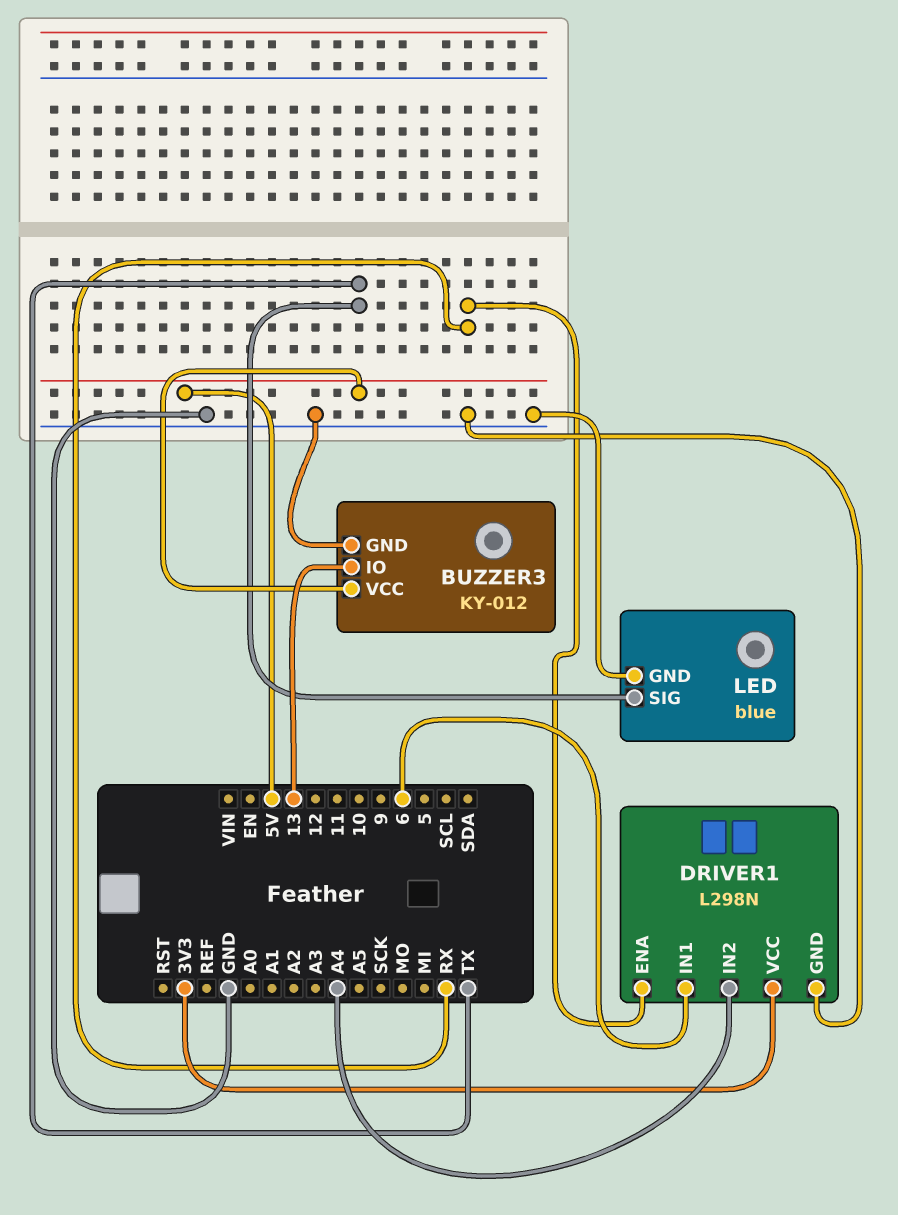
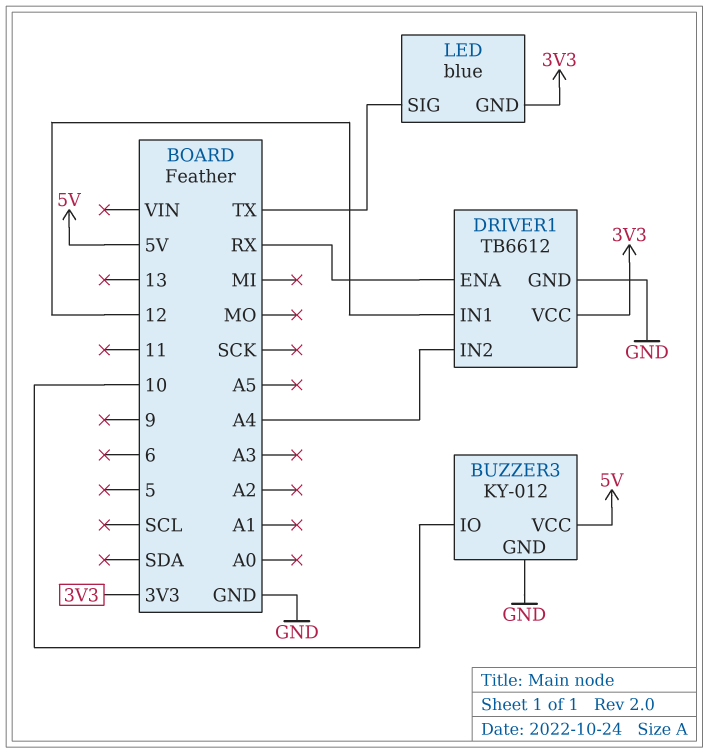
BUZZER3 pin IO: 13 -> 10
DRIVER1: L298N -> TB6612
DRIVER1 pin IN1: 6 -> 12
LED pin GND: GND -> 3V3

